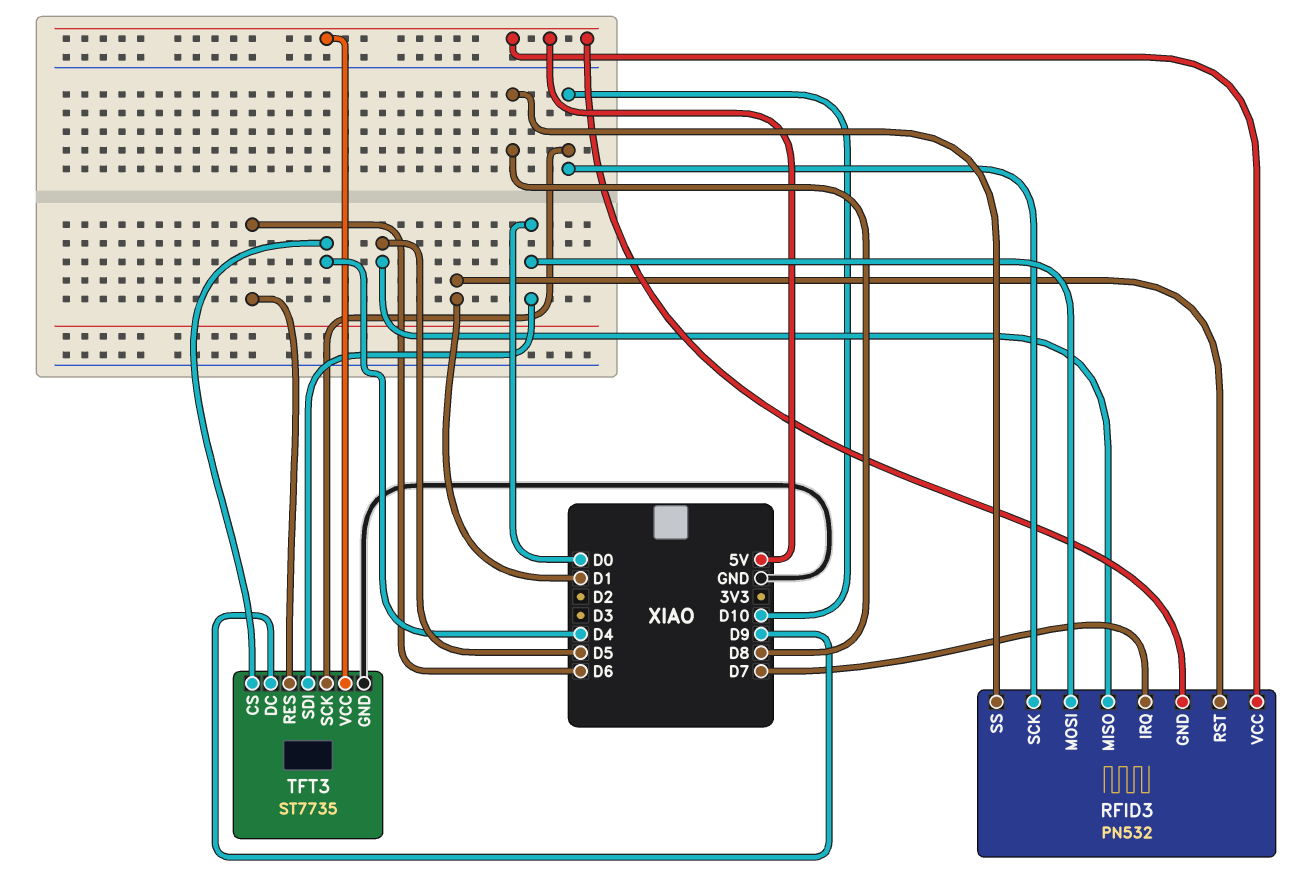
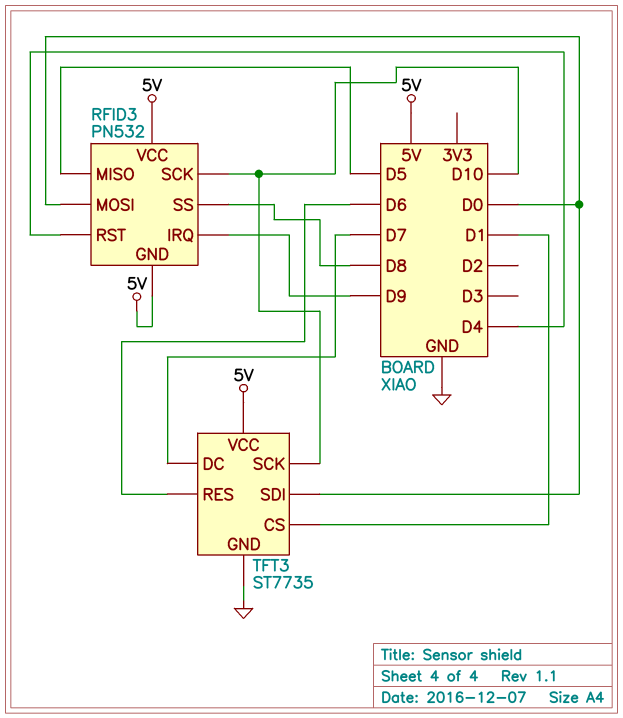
RFID3 pin IRQ: D7 -> D9
RFID3 pin RST: D1 -> D4
TFT3 pin CS: D4 -> D1
TFT3 pin DC: D9 -> D7

